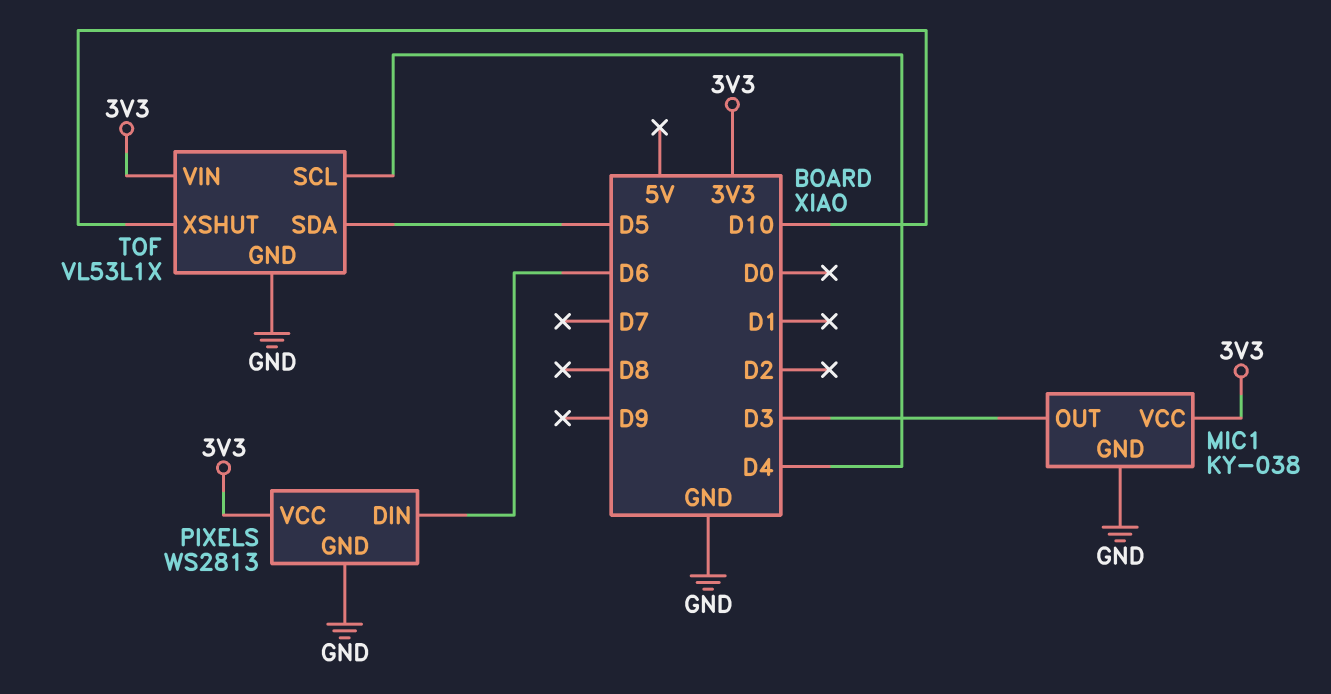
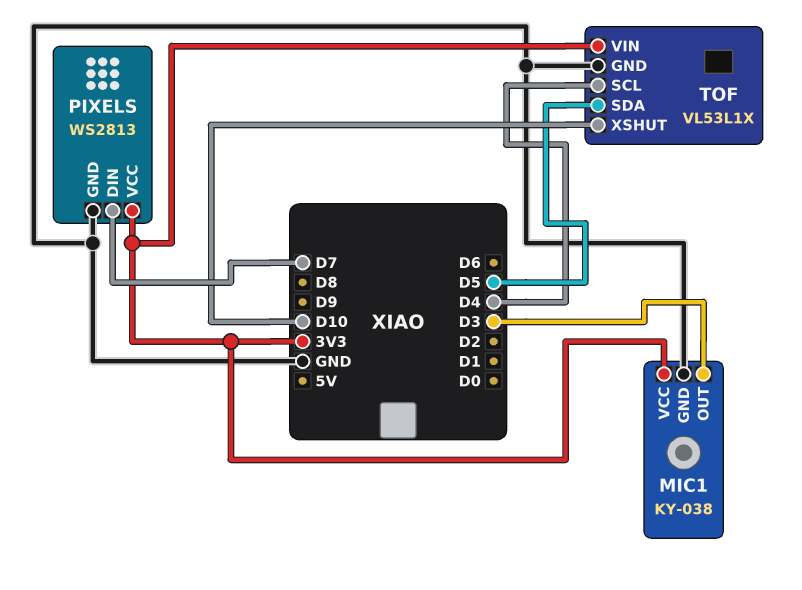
PIXELS pin DIN: D6 -> D7

